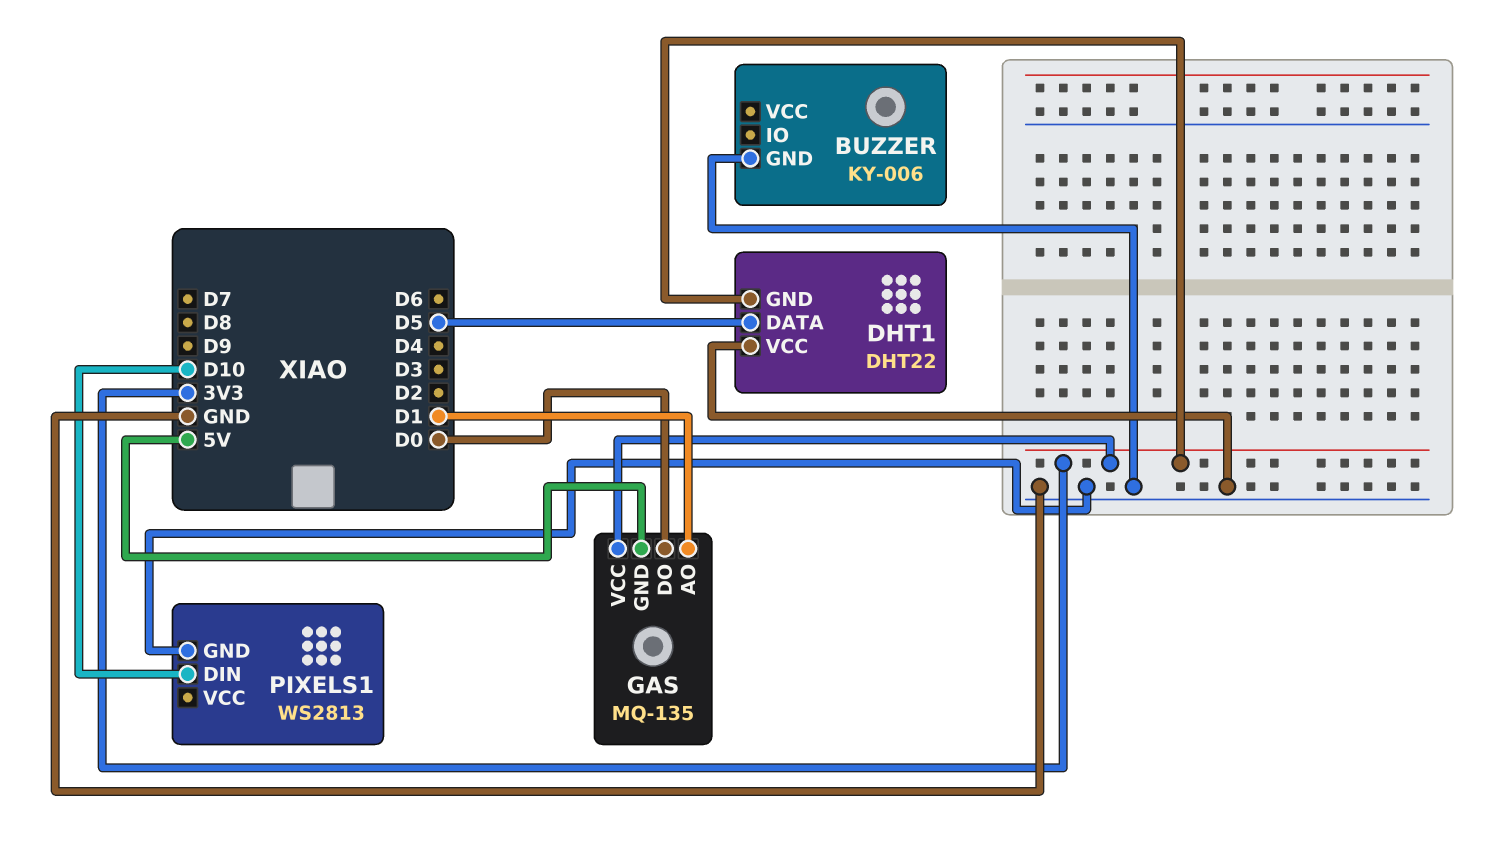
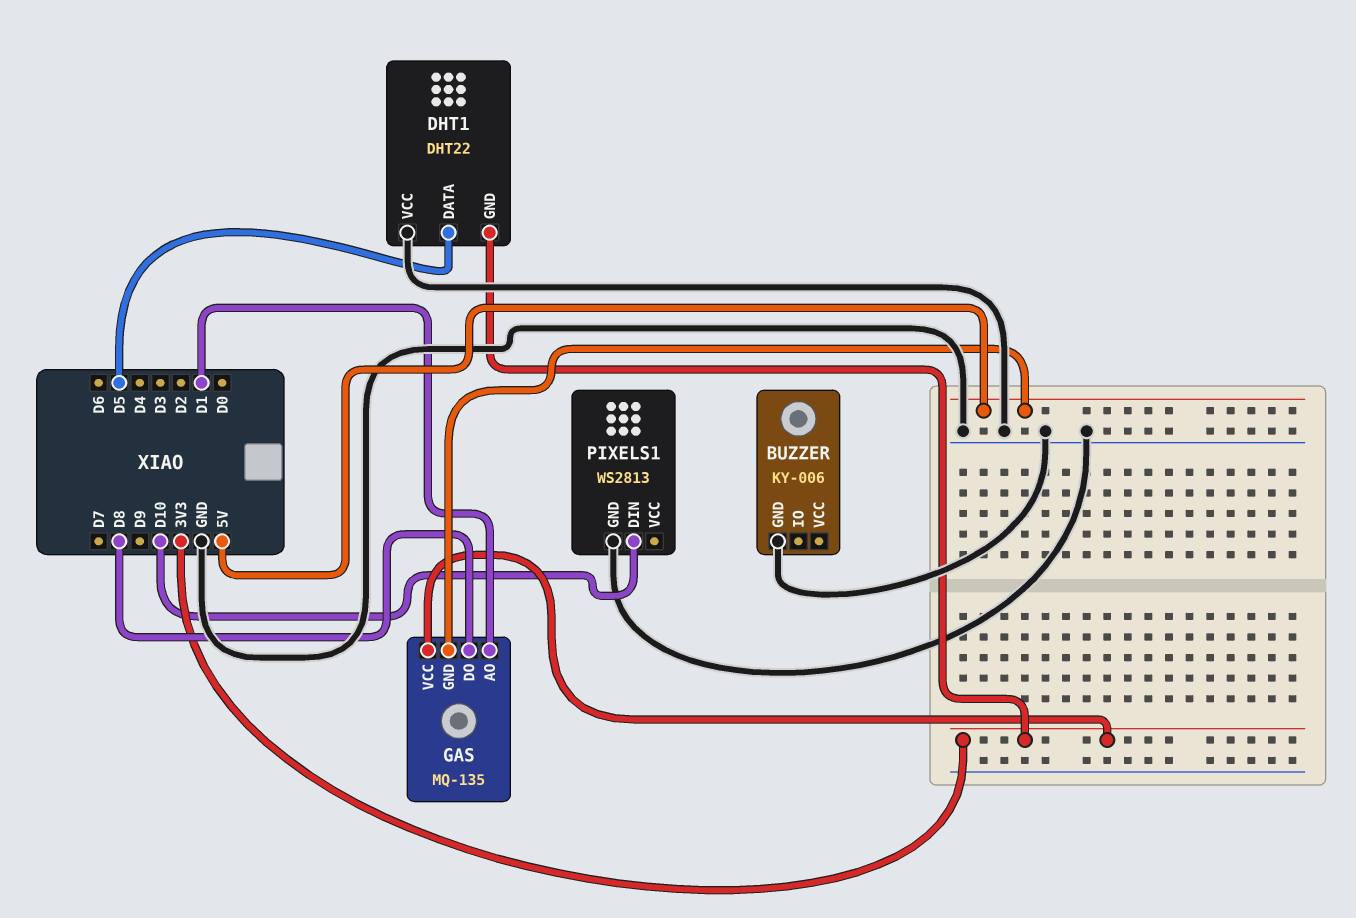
GAS pin DO: D0 -> D8

